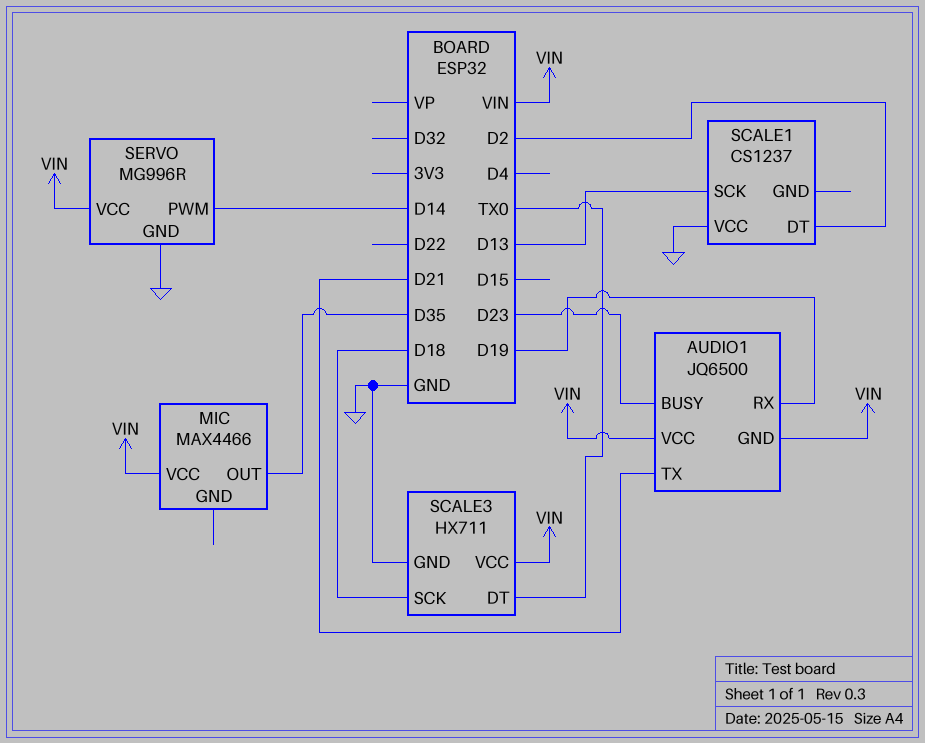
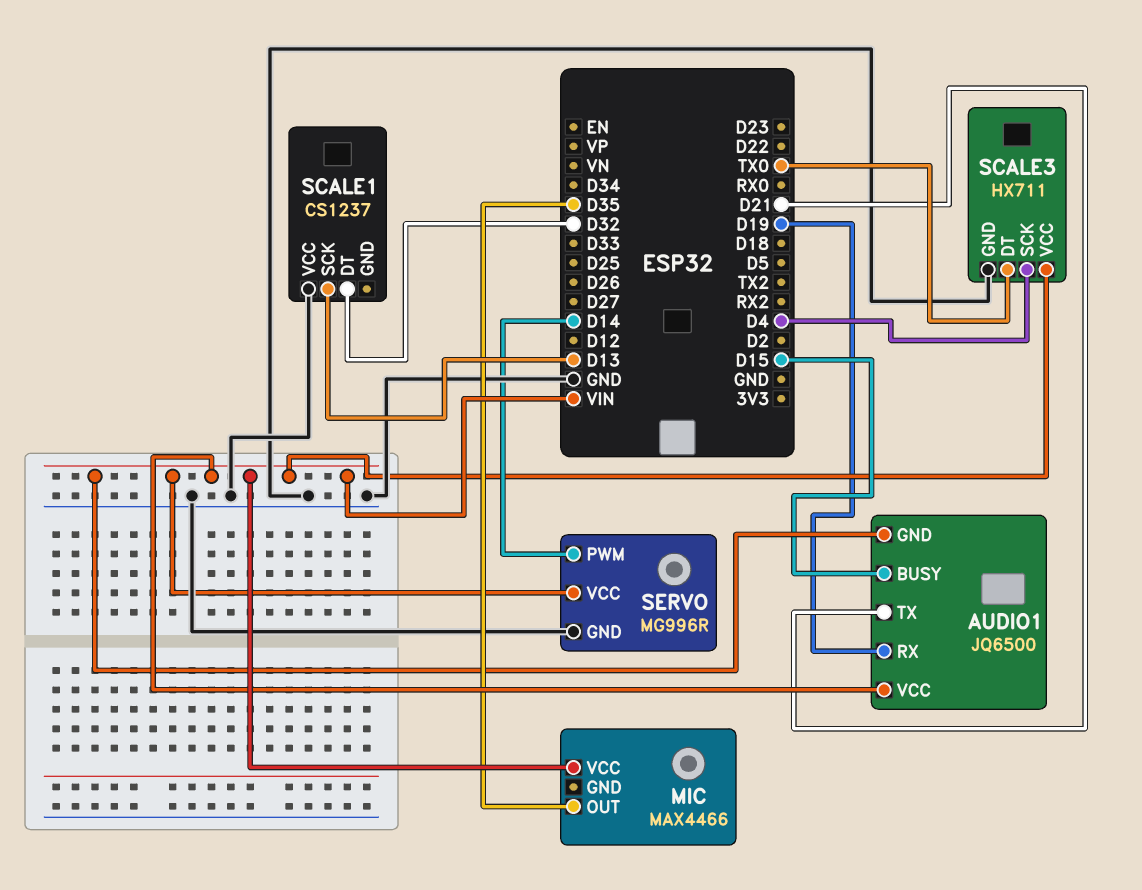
AUDIO1 pin BUSY: D23 -> D15
SCALE1 pin DT: D2 -> D32
SCALE3 pin SCK: D18 -> D4

